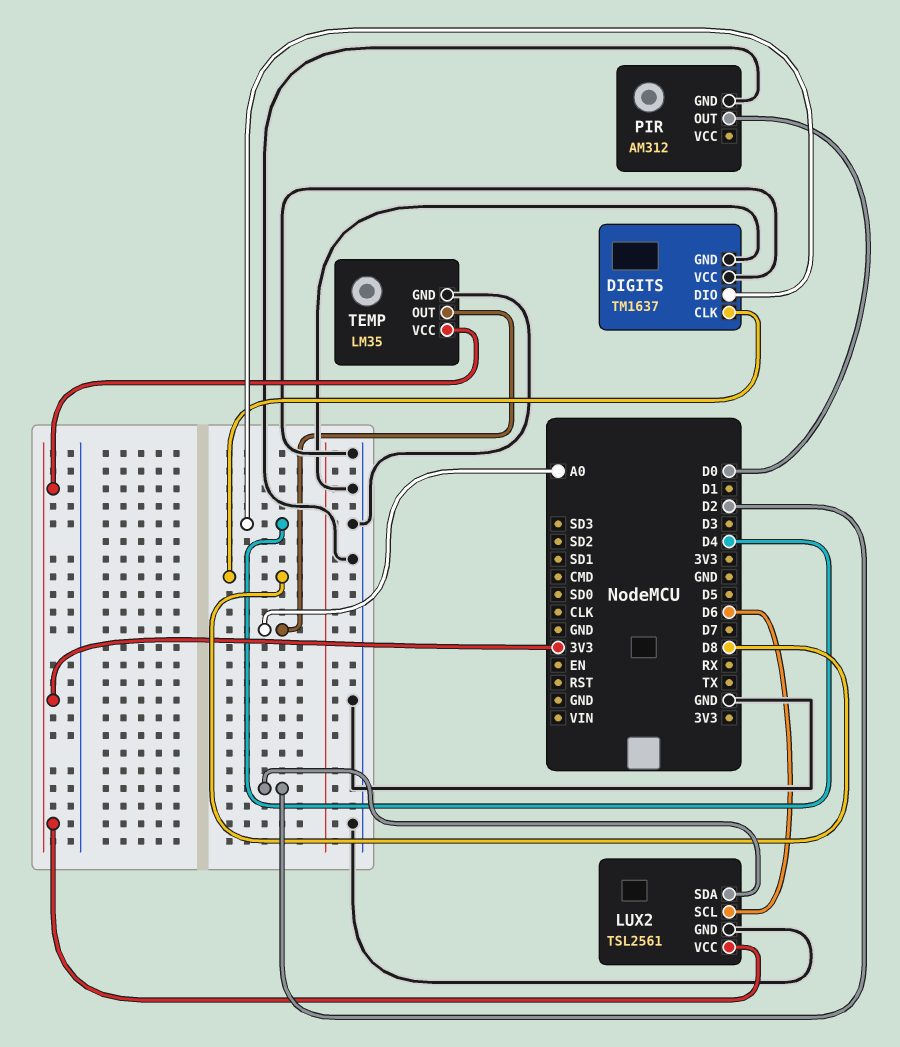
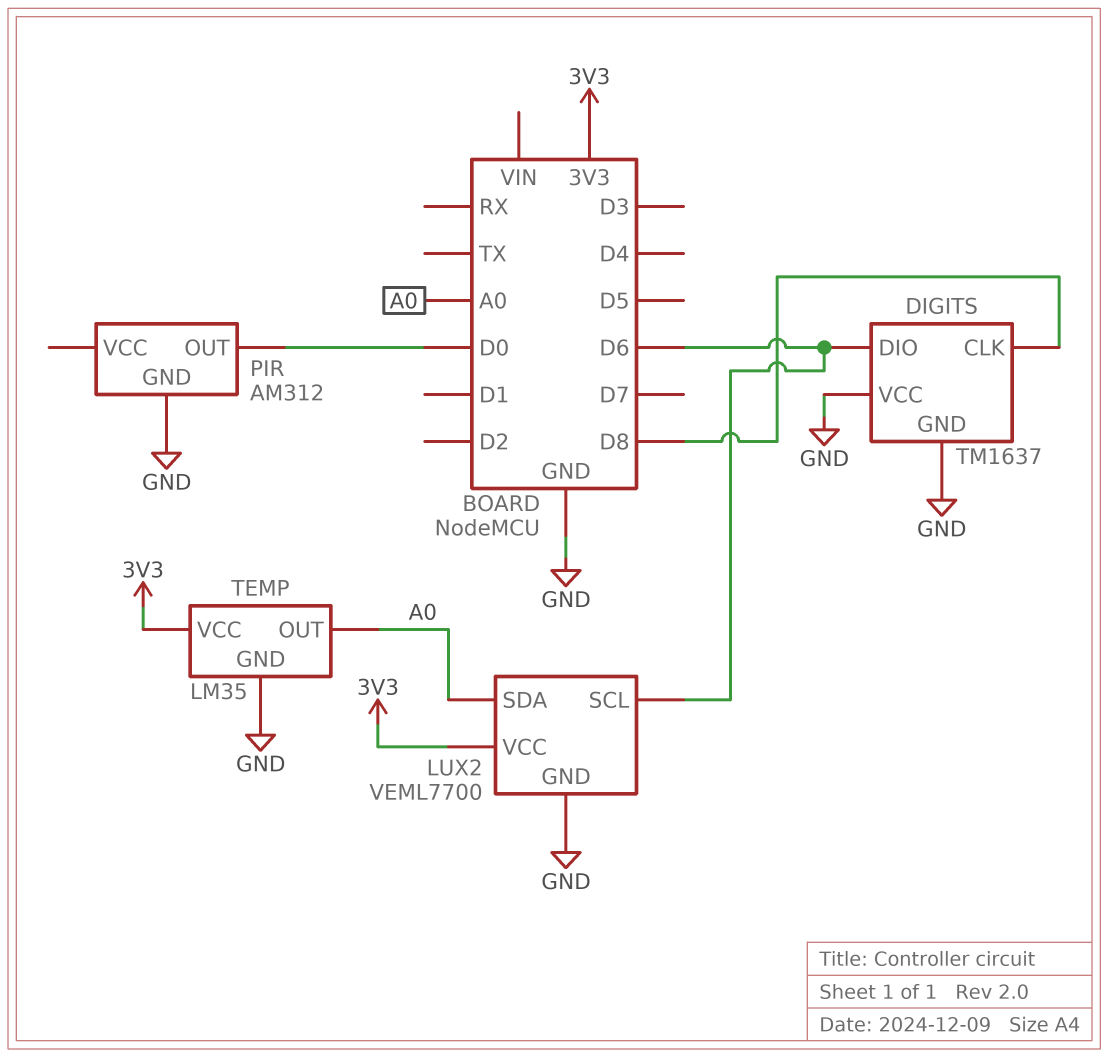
DIGITS pin DIO: D4 -> D6
LUX2: TSL2561 -> VEML7700
LUX2 pin SDA: D2 -> A0

